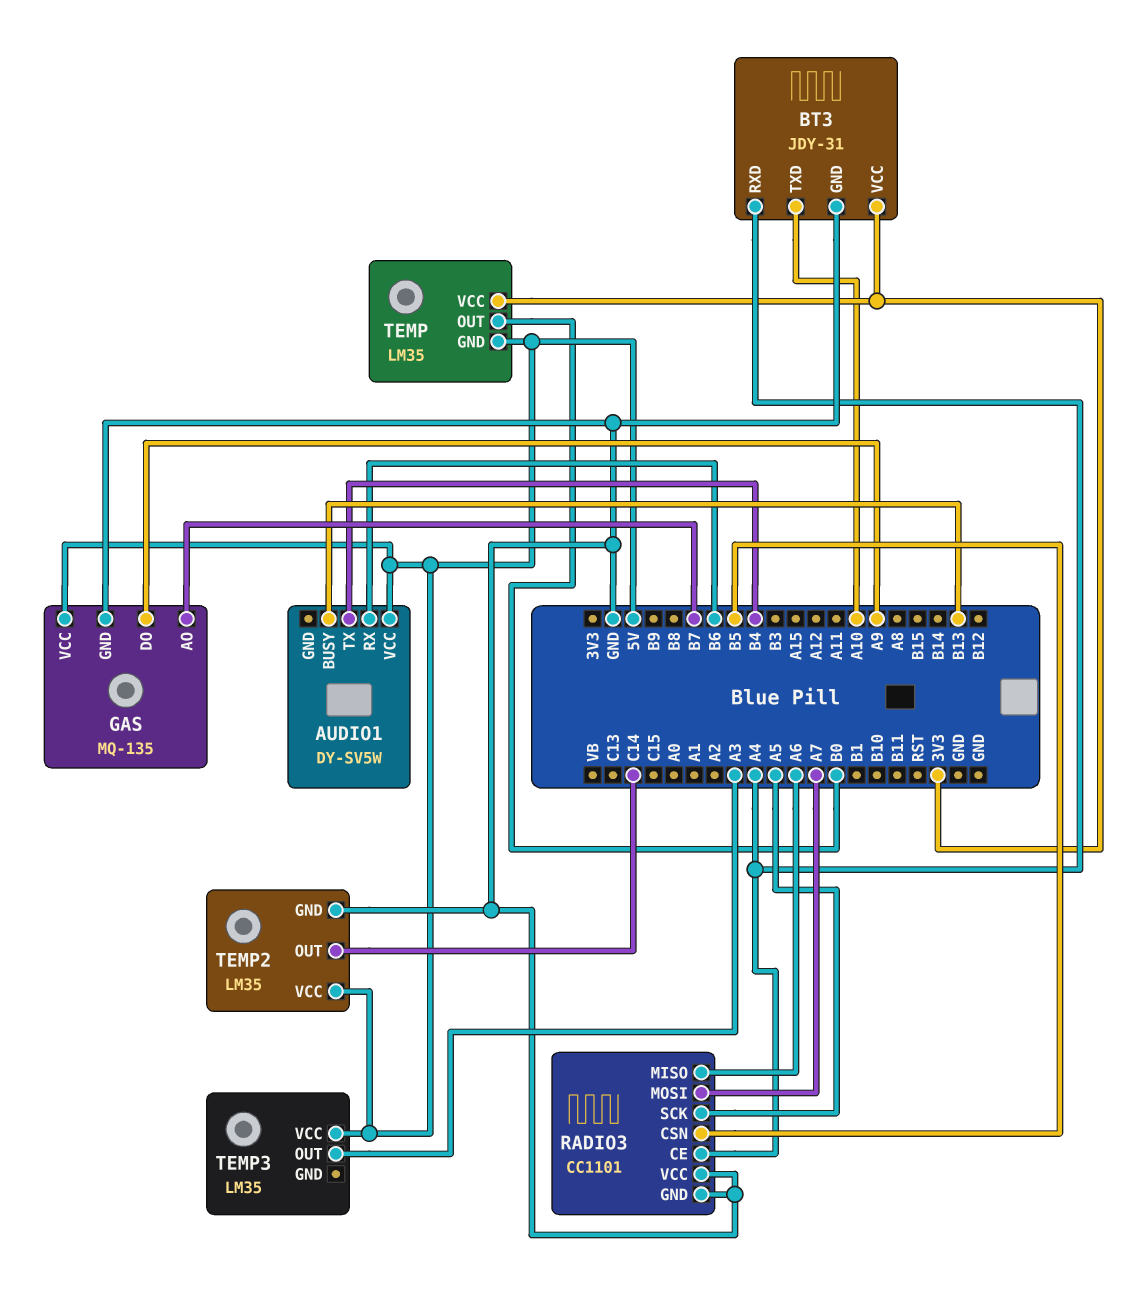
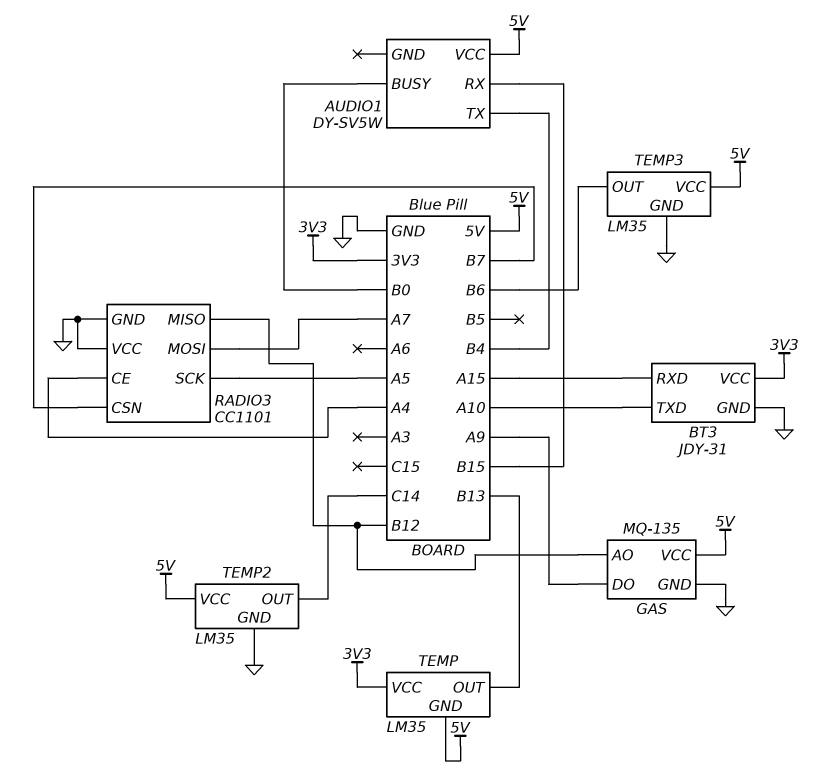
AUDIO1 pin BUSY: B13 -> B0
AUDIO1 pin RX: B6 -> B15
BT3 pin RXD: A4 -> A15
GAS pin AO: B7 -> B12
RADIO3 pin CSN: B5 -> B7
RADIO3 pin MISO: A6 -> B12
TEMP pin OUT: B0 -> B13
TEMP3 pin GND: none -> GND
TEMP3 pin OUT: A3 -> B6

